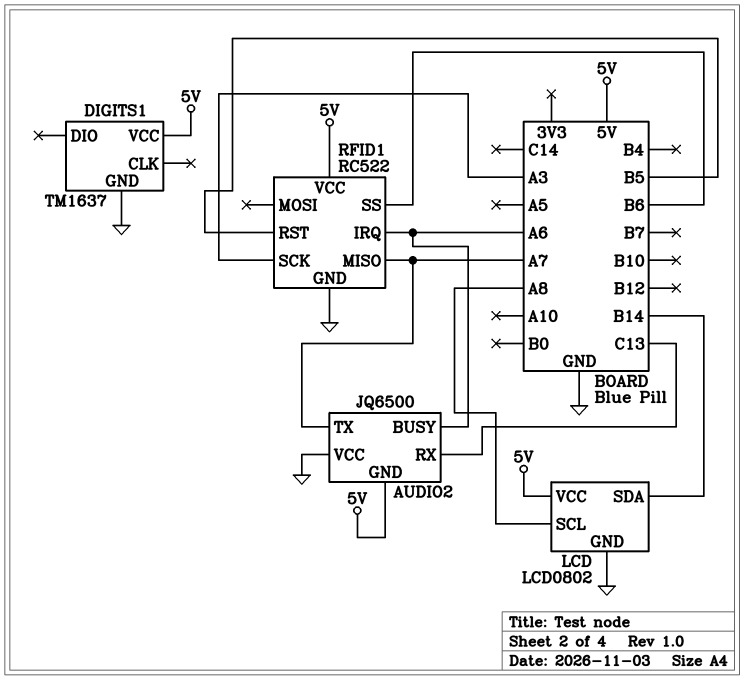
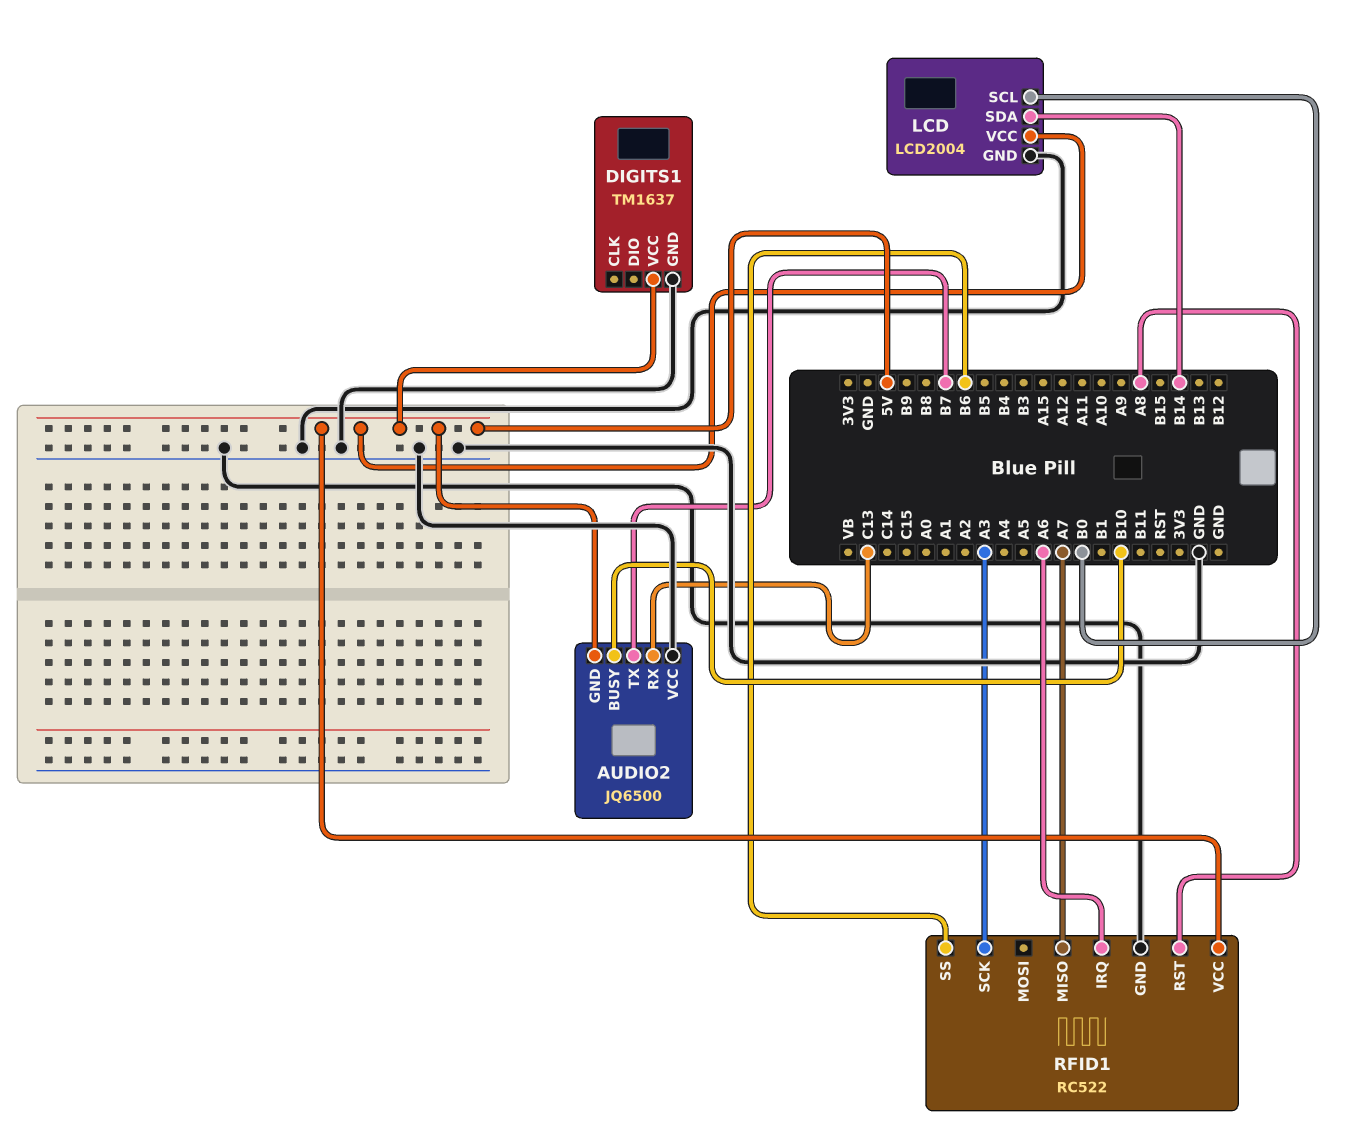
AUDIO2 pin BUSY: A6 -> B10
AUDIO2 pin TX: A7 -> B7
LCD: LCD0802 -> LCD2004
LCD pin SCL: A8 -> B0
RFID1 pin RST: B5 -> A8

